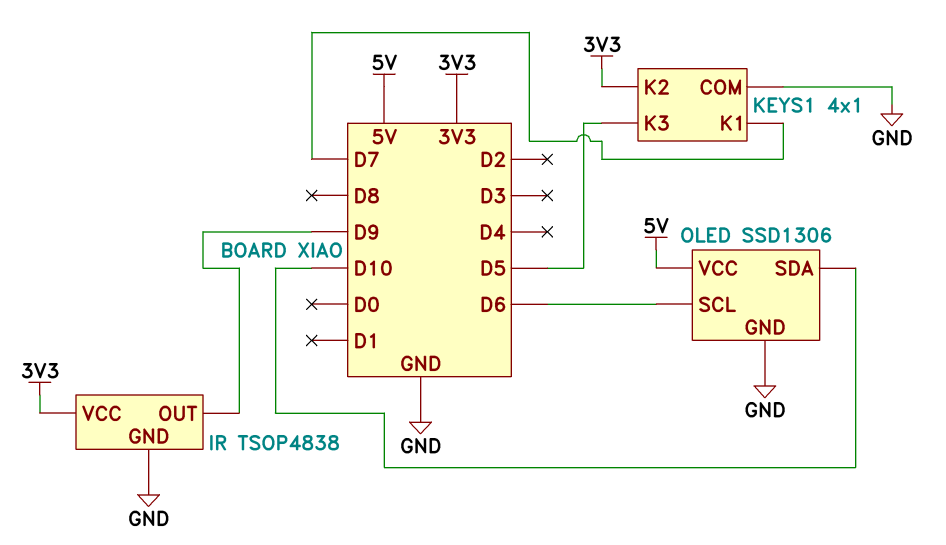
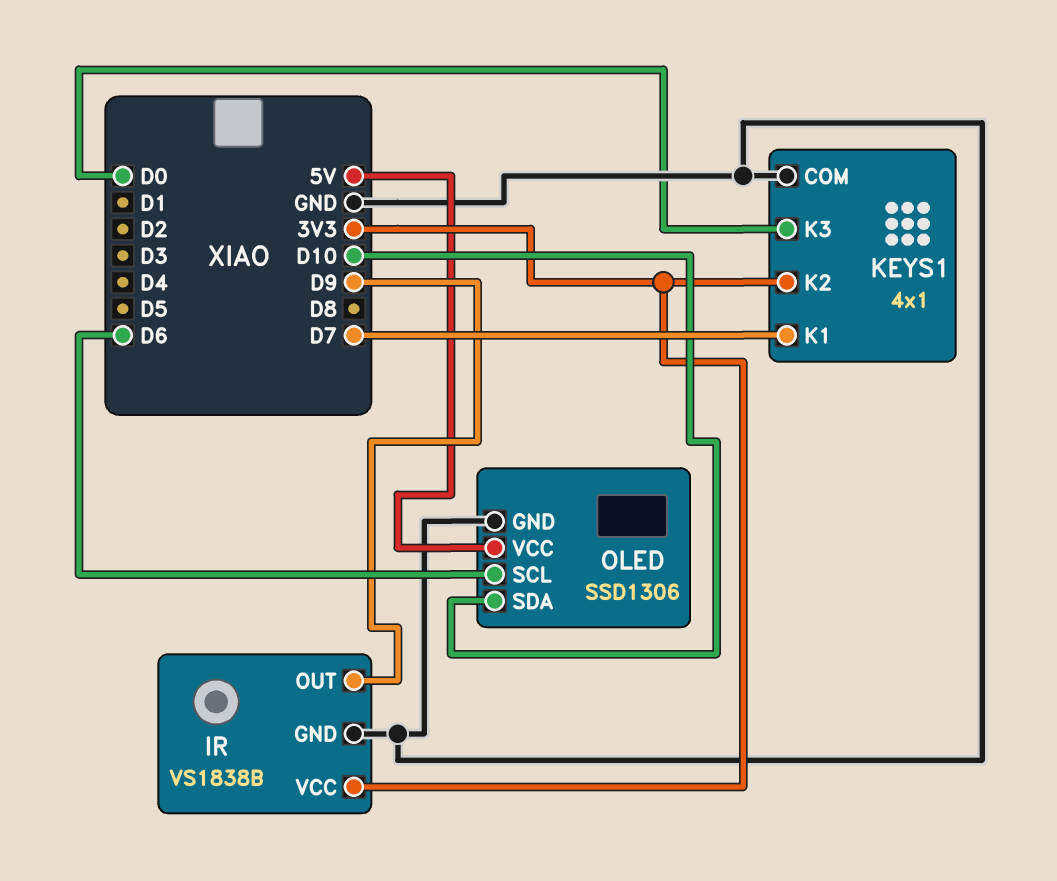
IR: TSOP4838 -> VS1838B
KEYS1 pin K3: D5 -> D0

